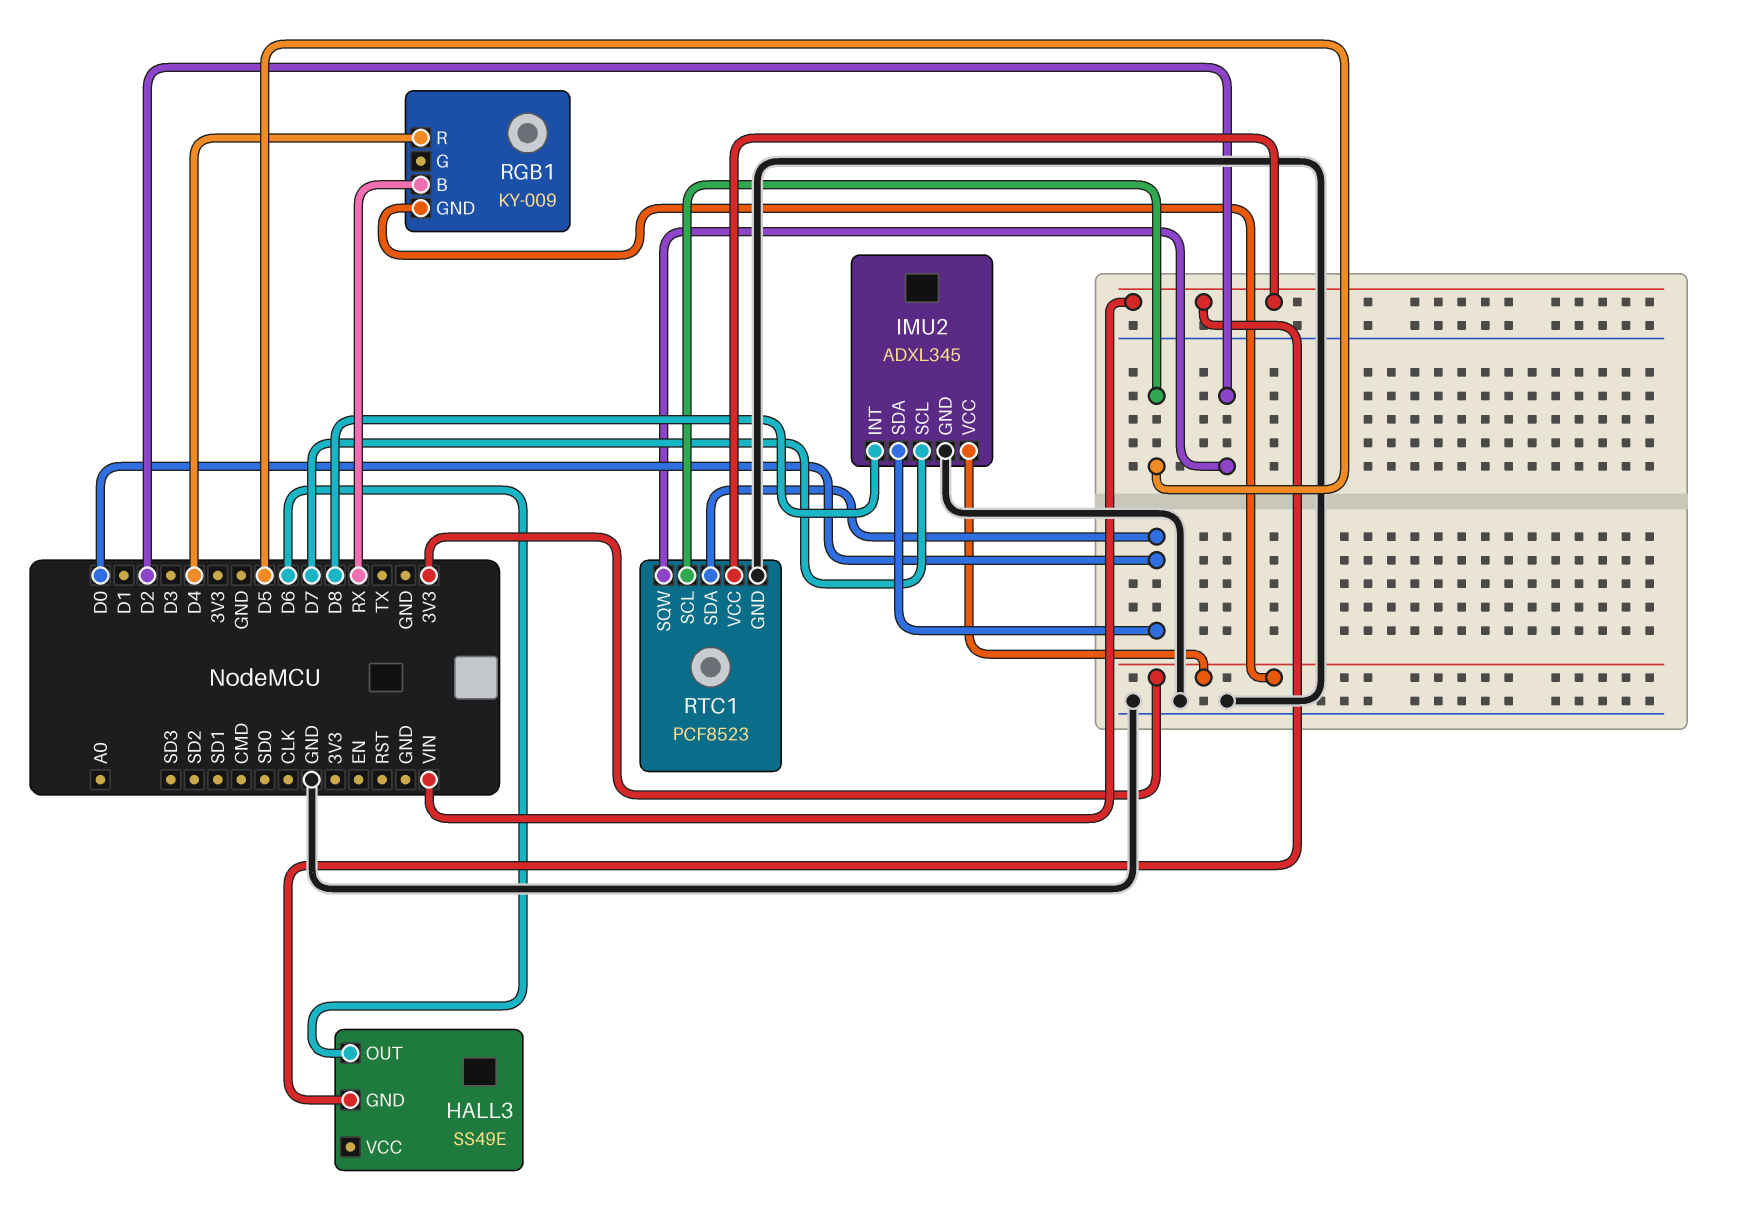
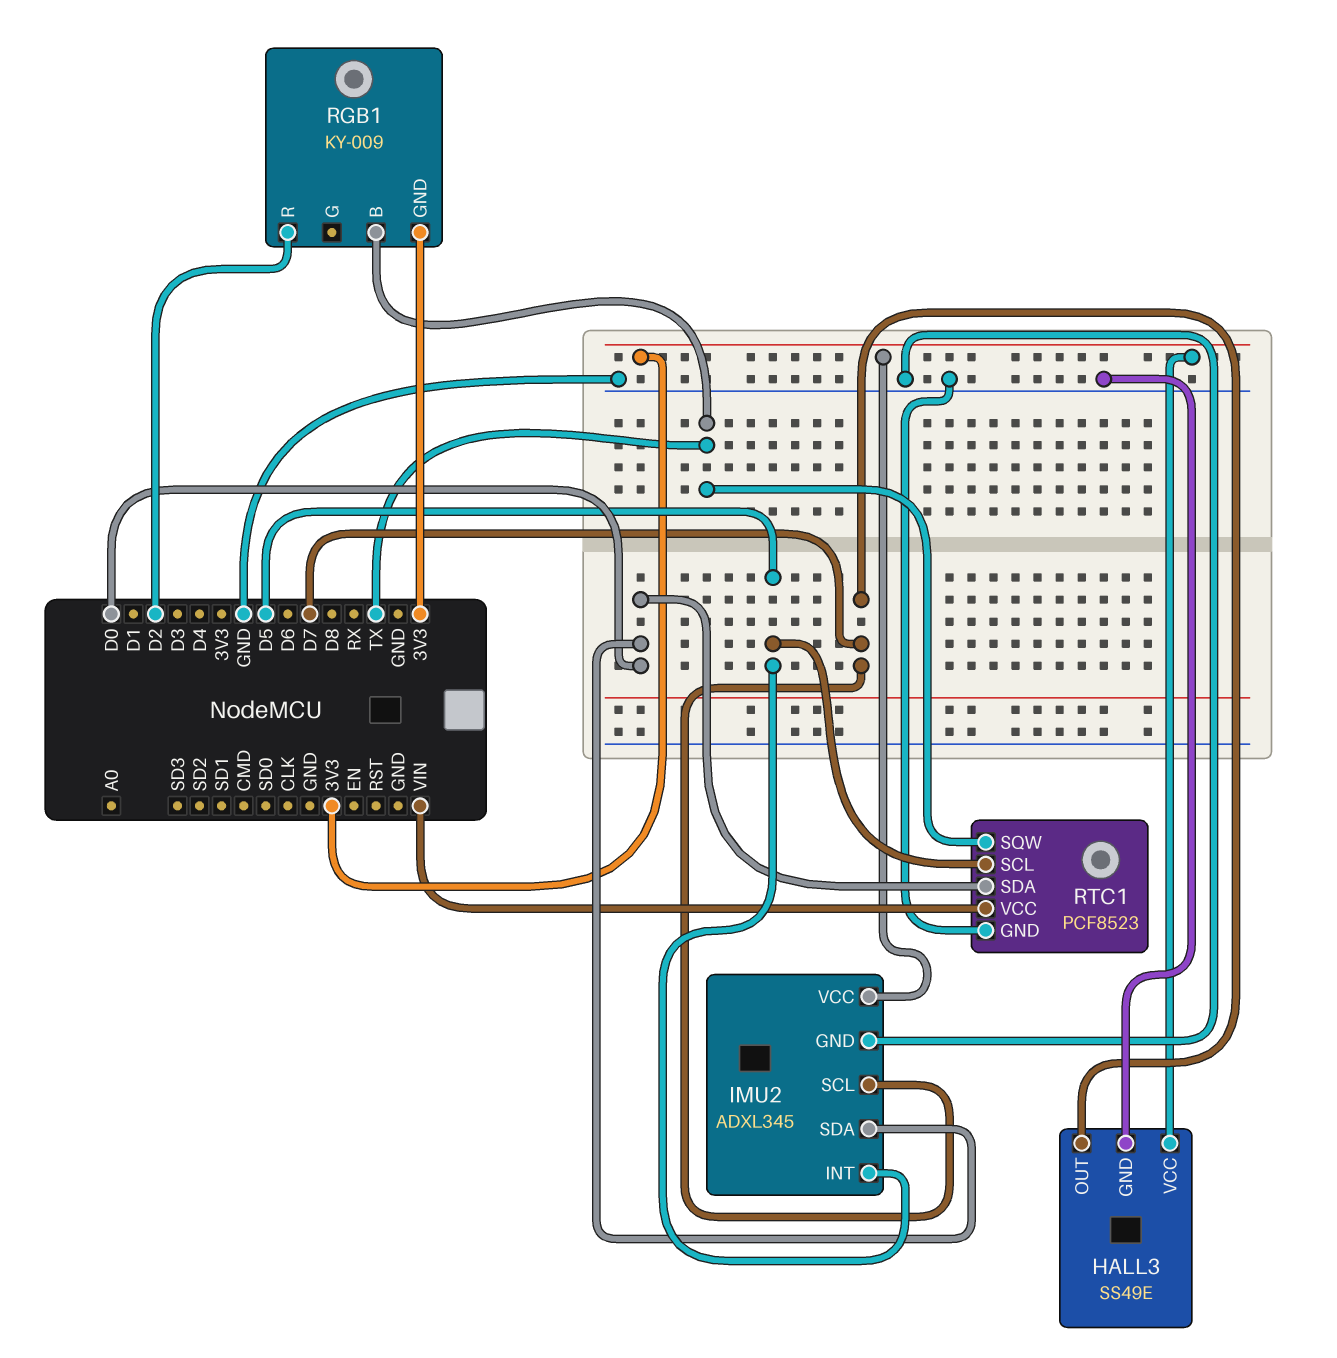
HALL3 pin GND: VIN -> GND
HALL3 pin OUT: D6 -> D7
HALL3 pin VCC: none -> 3V3
IMU2 pin INT: D8 -> D5
RGB1 pin B: RX -> TX
RGB1 pin R: D4 -> D2
RTC1 pin SQW: D2 -> TX

